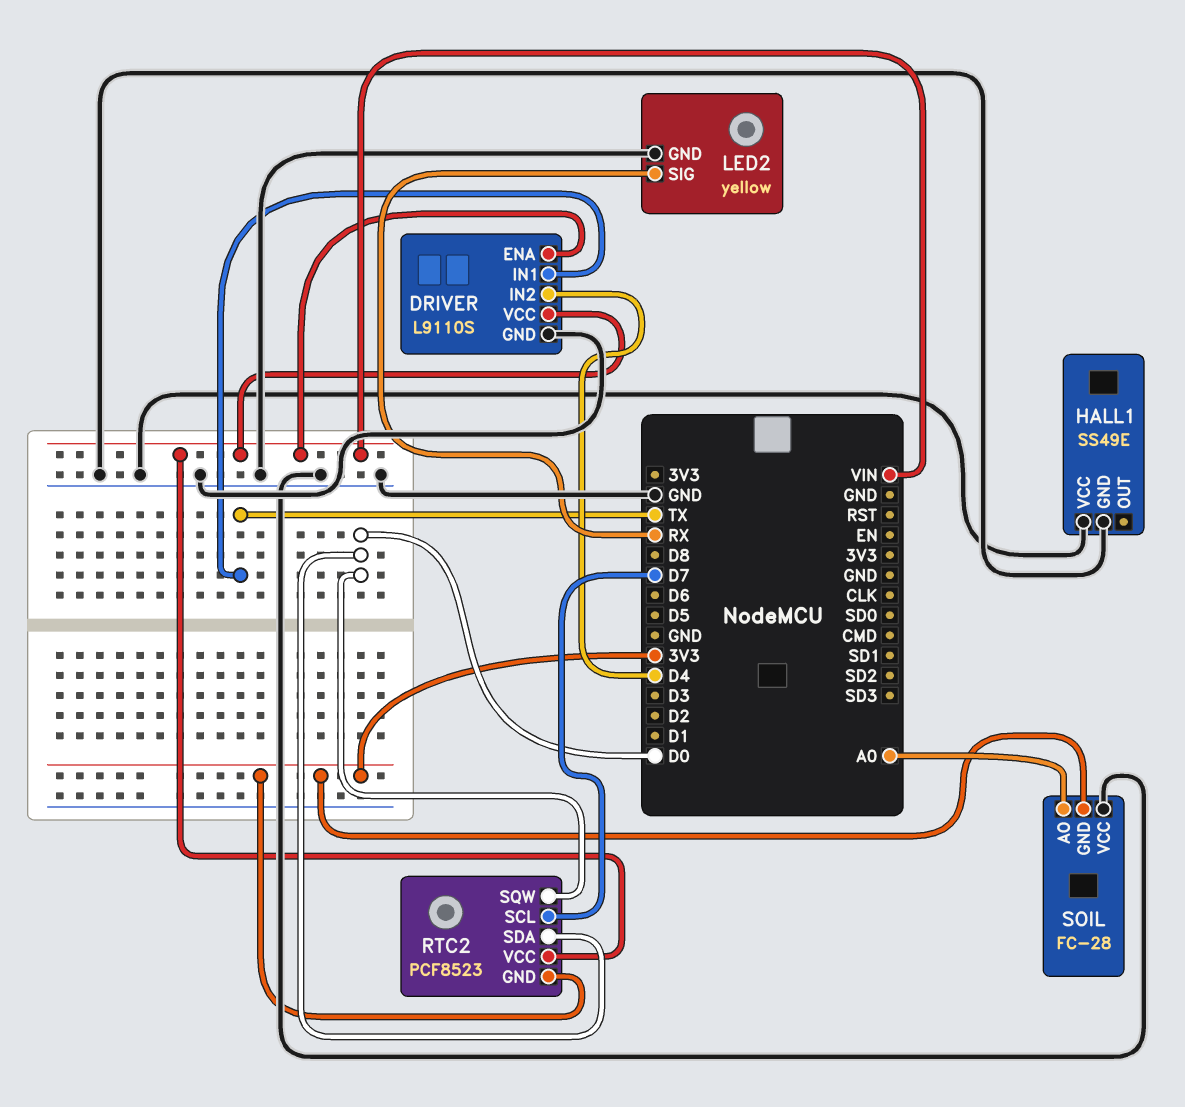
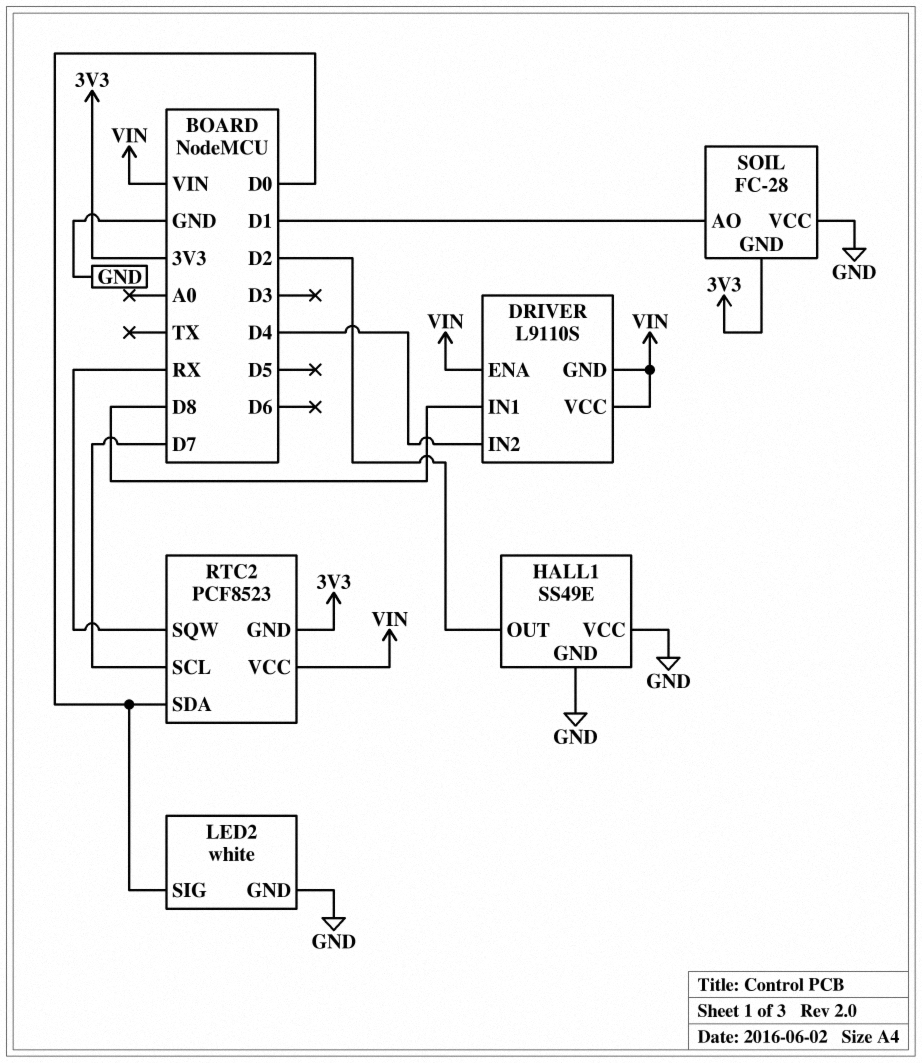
DRIVER pin GND: GND -> VIN
DRIVER pin IN1: TX -> D8
HALL1 pin OUT: none -> D2
LED2: yellow -> white
LED2 pin SIG: RX -> D0
RTC2 pin SQW: D0 -> RX
SOIL pin AO: A0 -> D1

